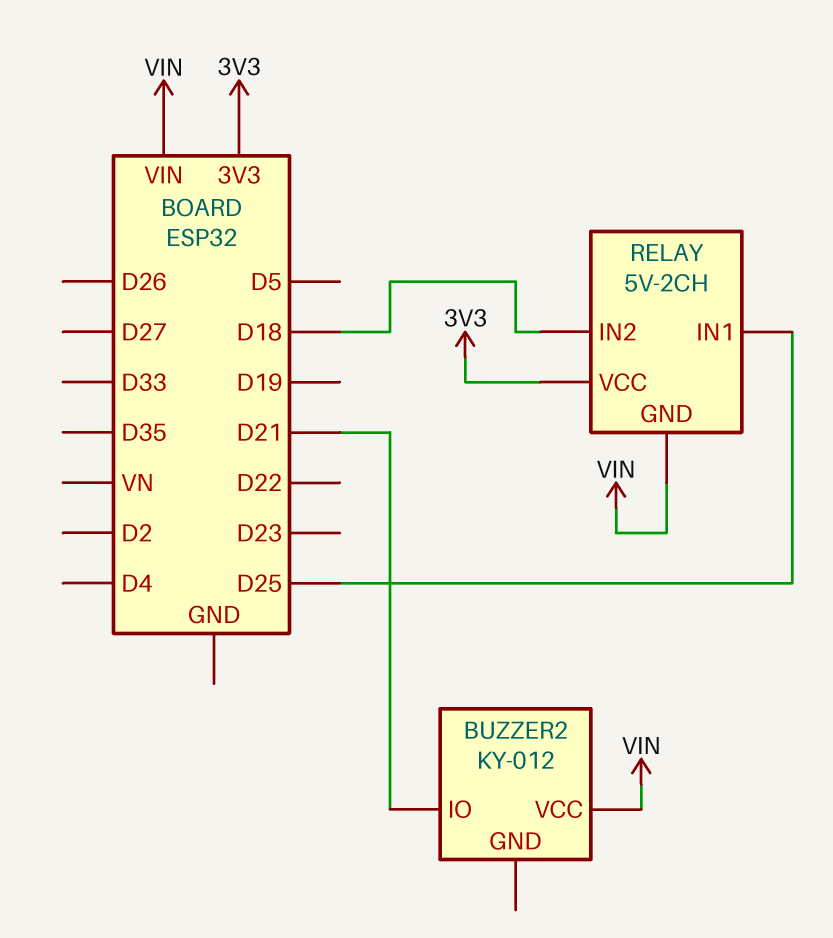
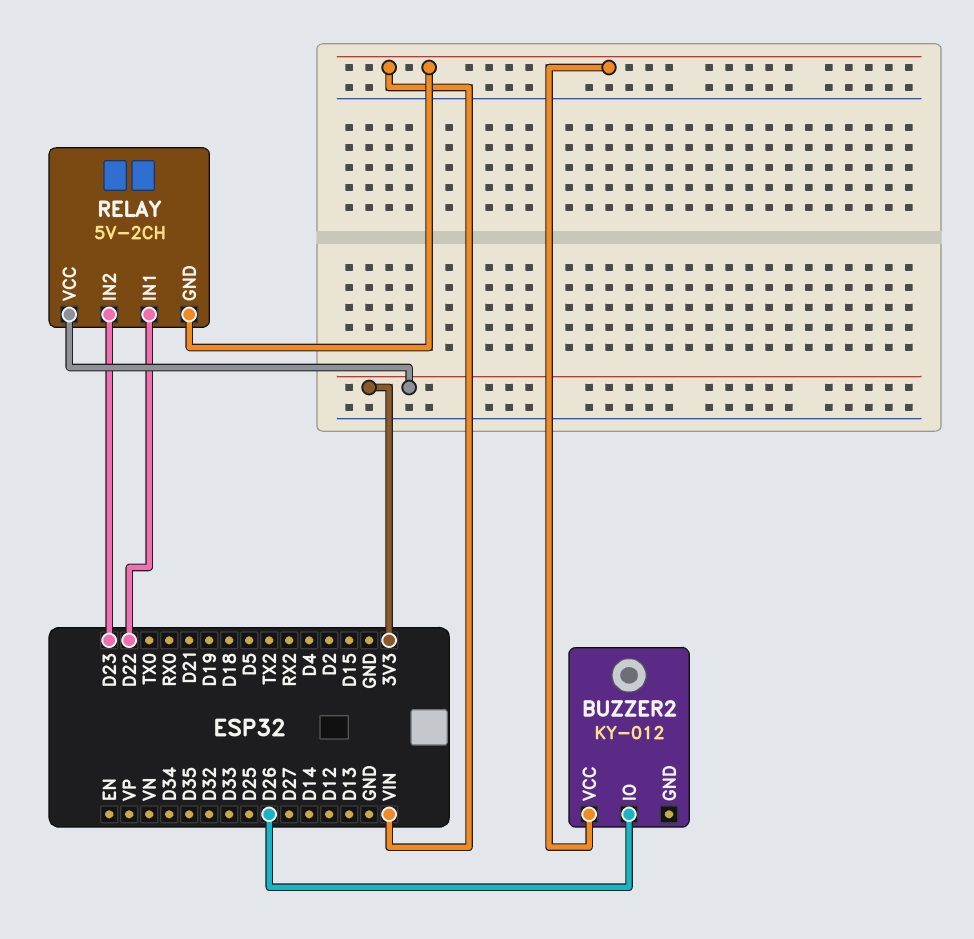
BUZZER2 pin IO: D21 -> D26
RELAY pin IN1: D25 -> D22
RELAY pin IN2: D18 -> D23

